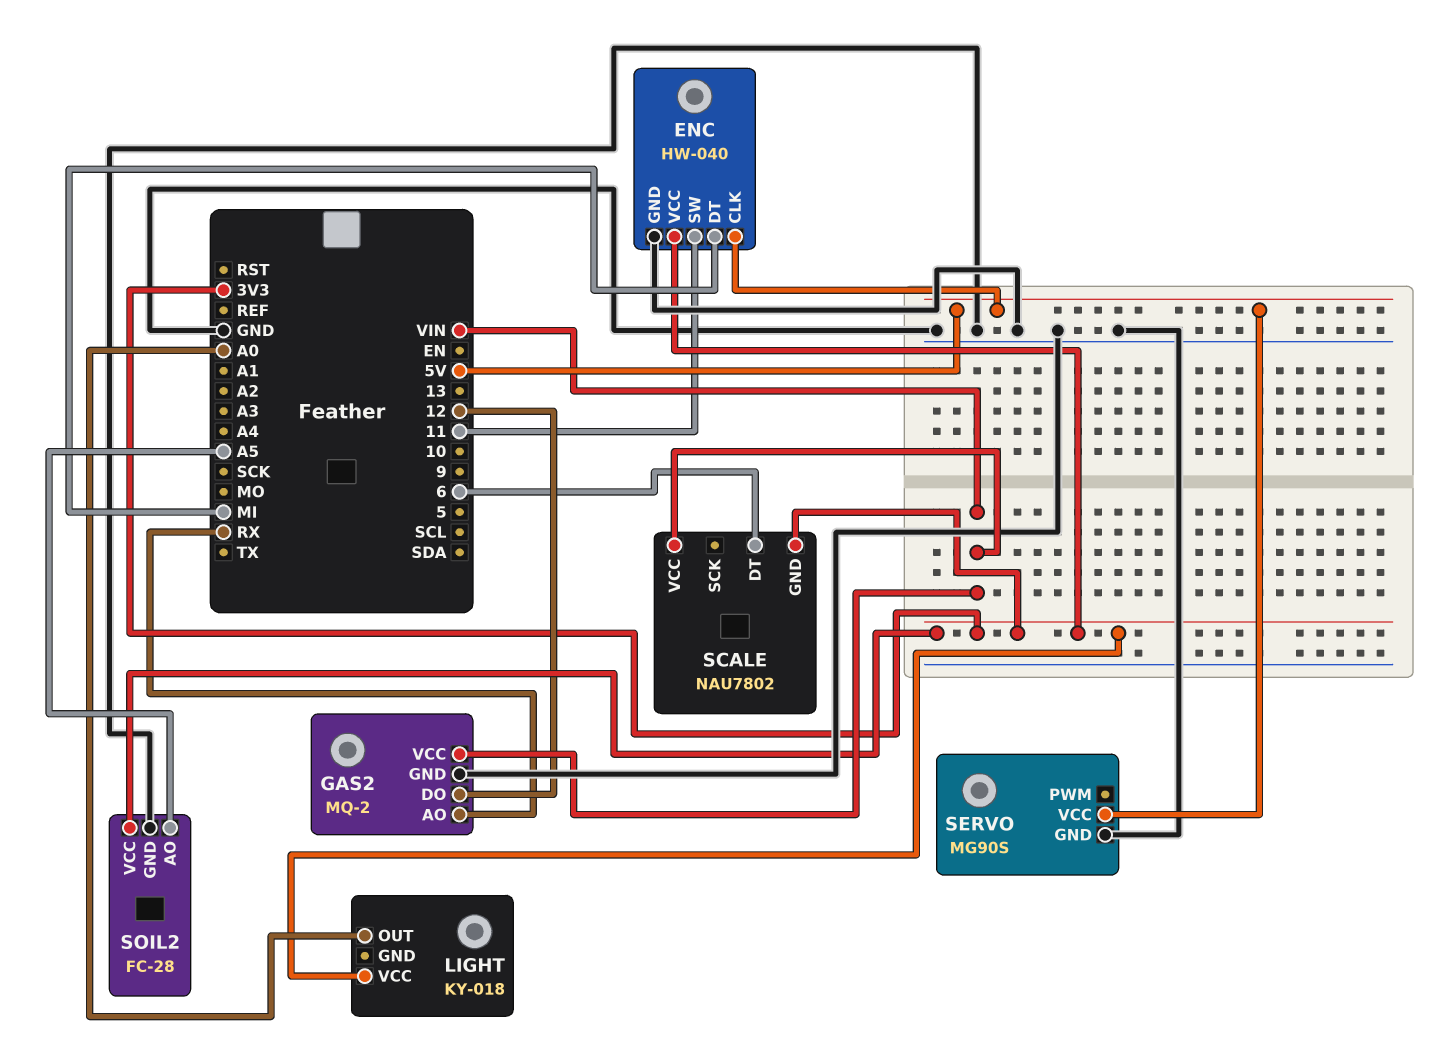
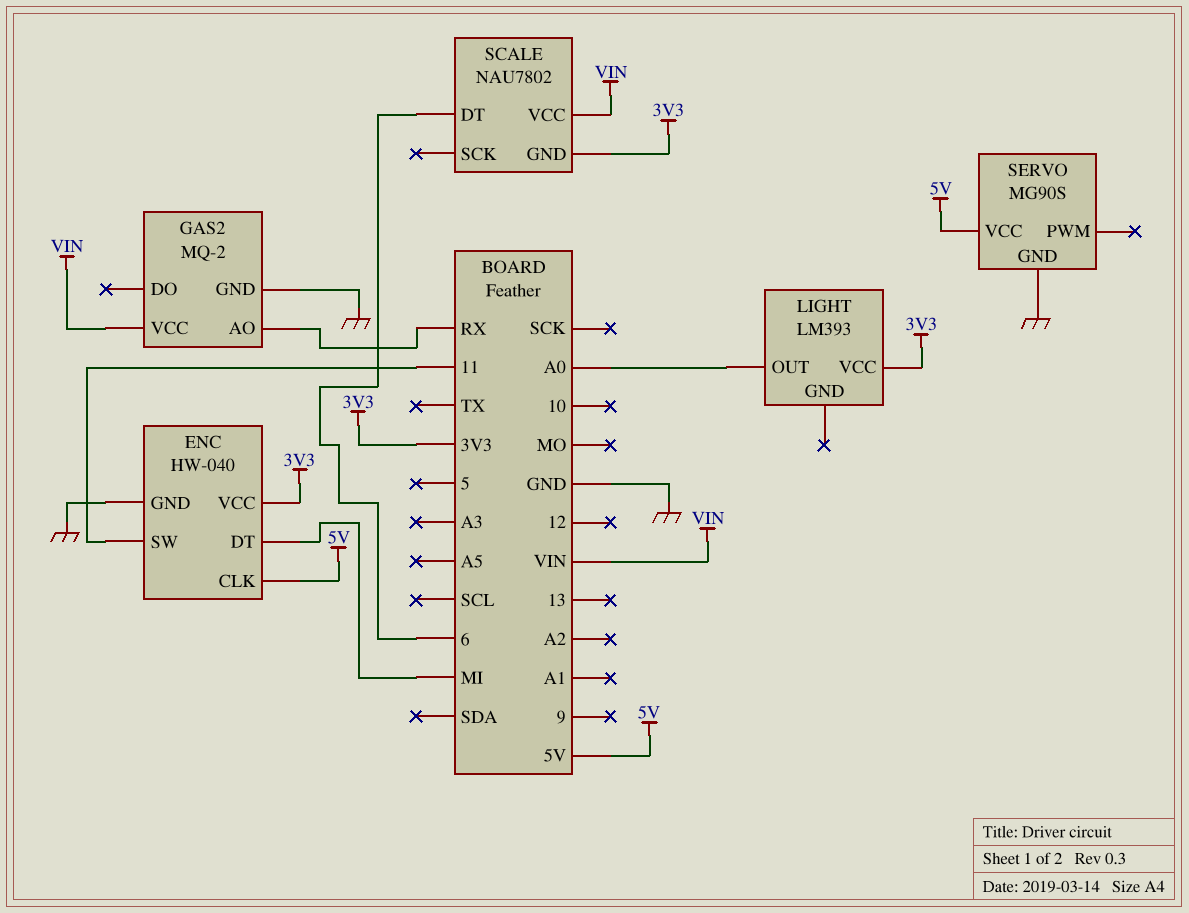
GAS2 pin DO: 12 -> none
LIGHT: KY-018 -> LM393
SOIL2: FC-28 -> none
SOIL2 pin AO: A5 -> none
SOIL2 pin GND: GND -> none
SOIL2 pin VCC: 3V3 -> none

